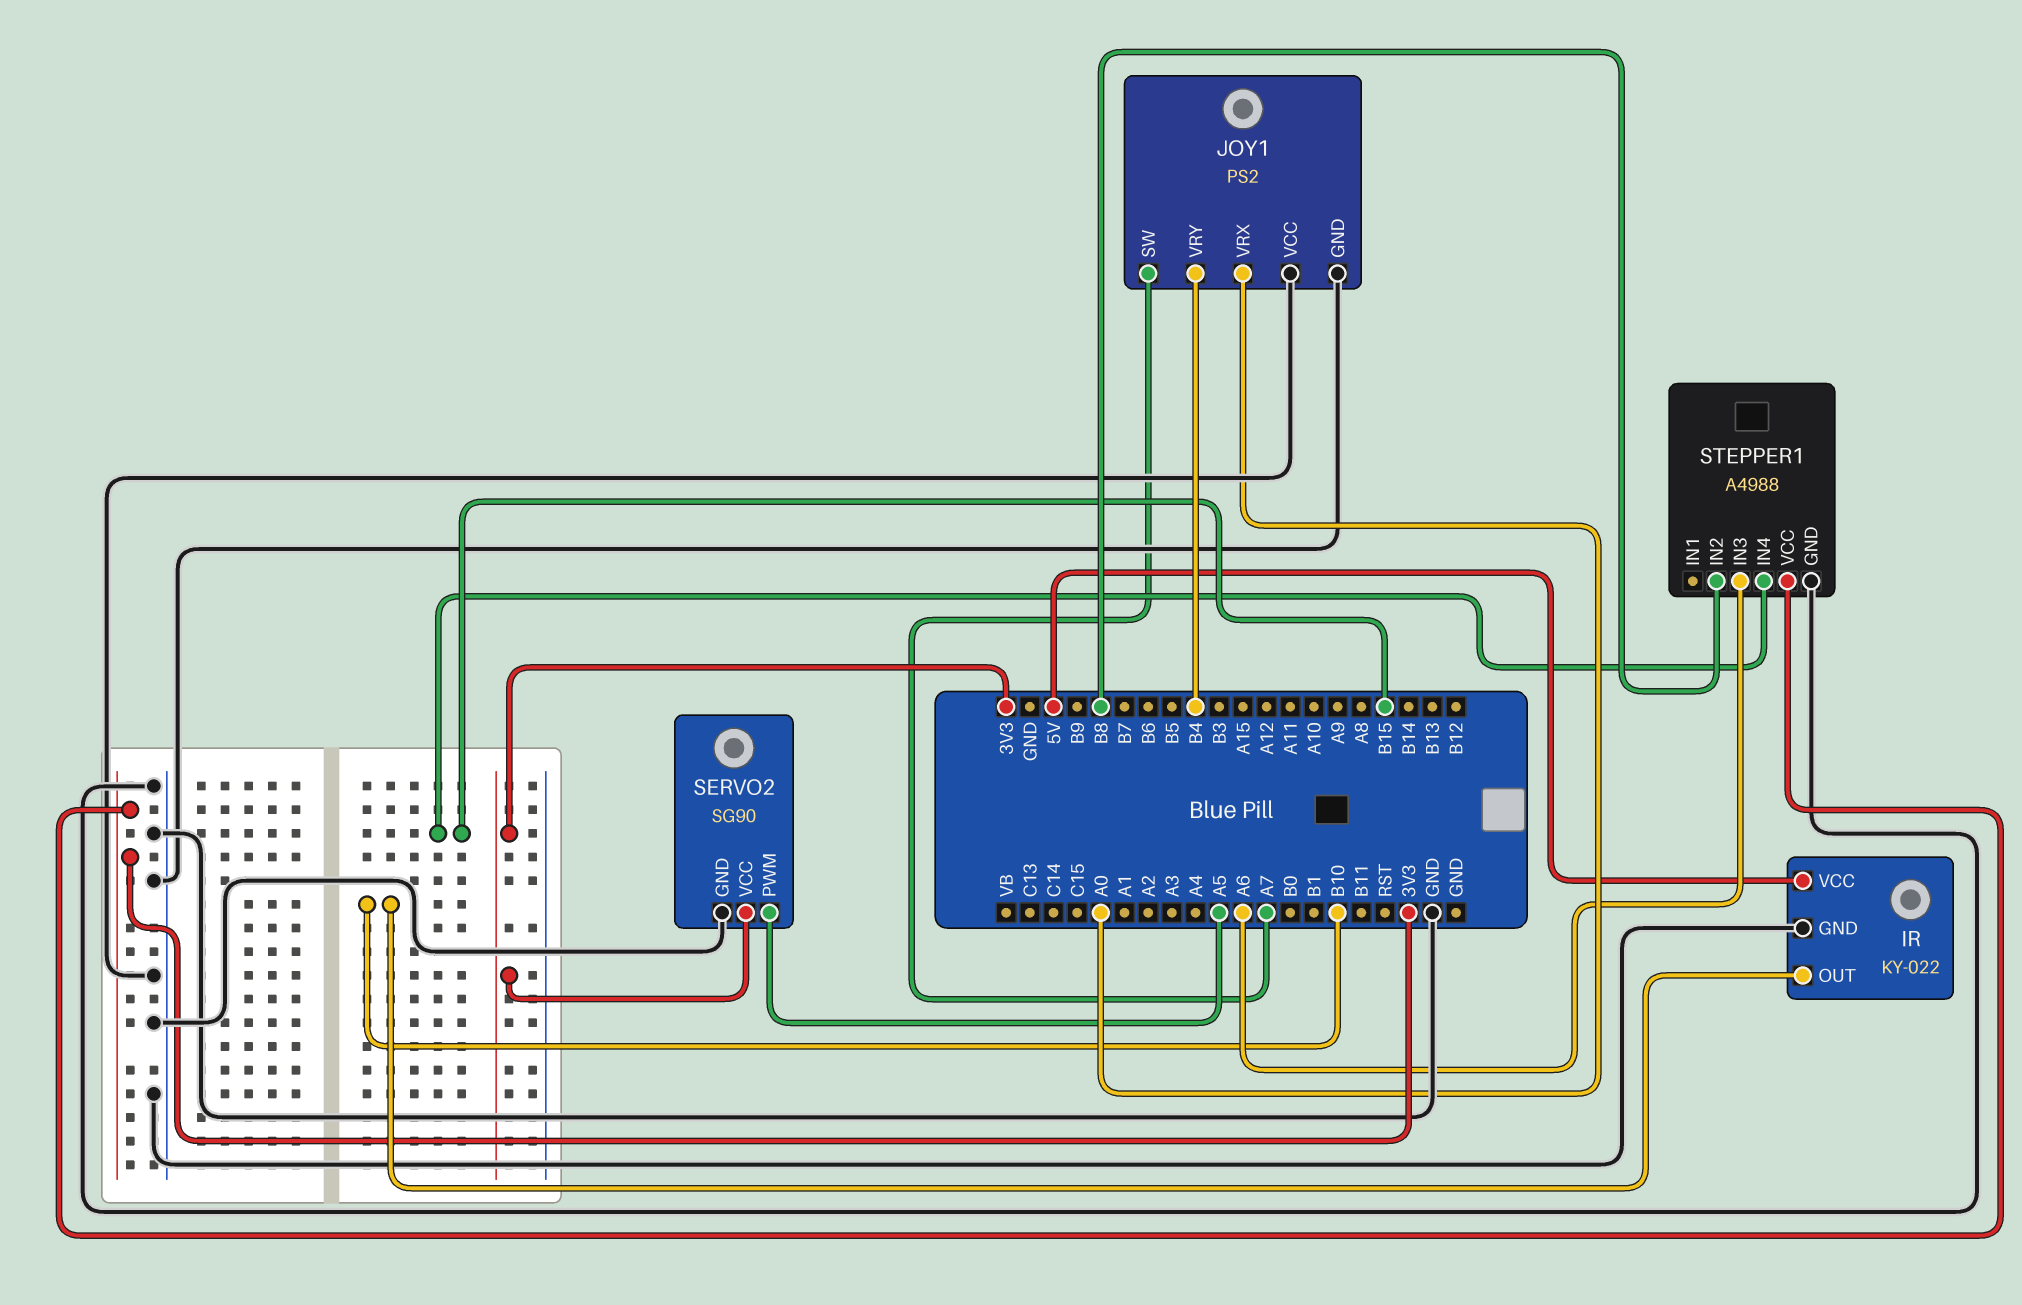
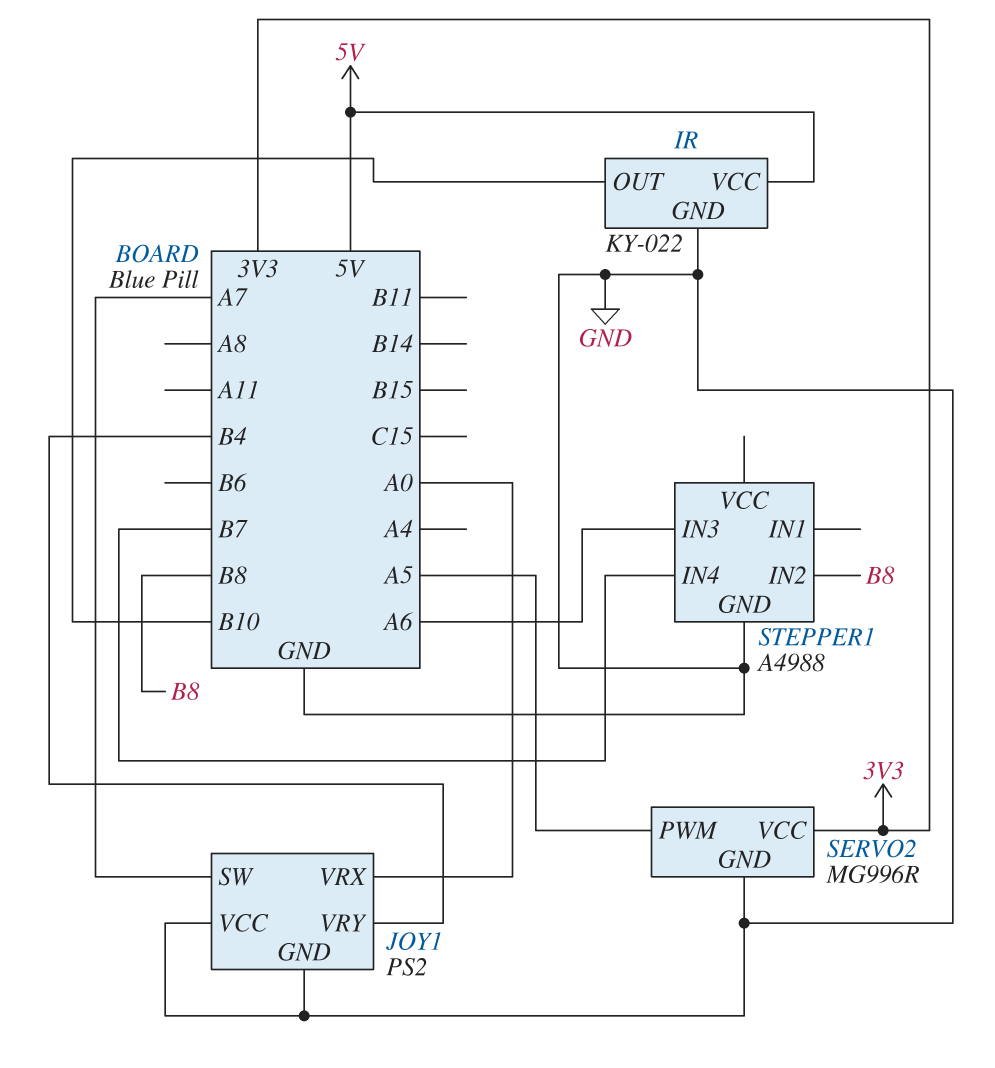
SERVO2: SG90 -> MG996R
STEPPER1 pin IN4: B15 -> B7
STEPPER1 pin VCC: 3V3 -> none

